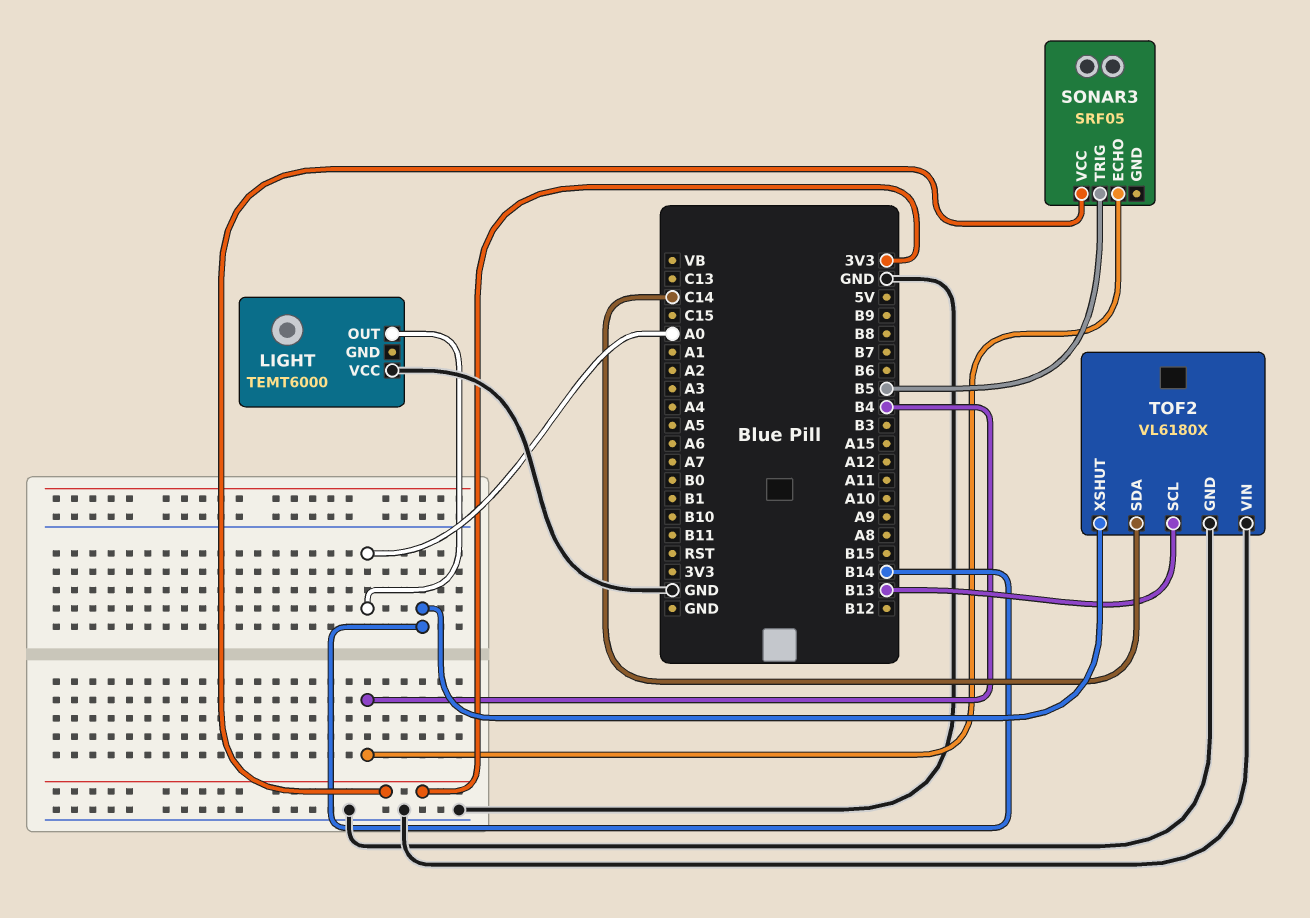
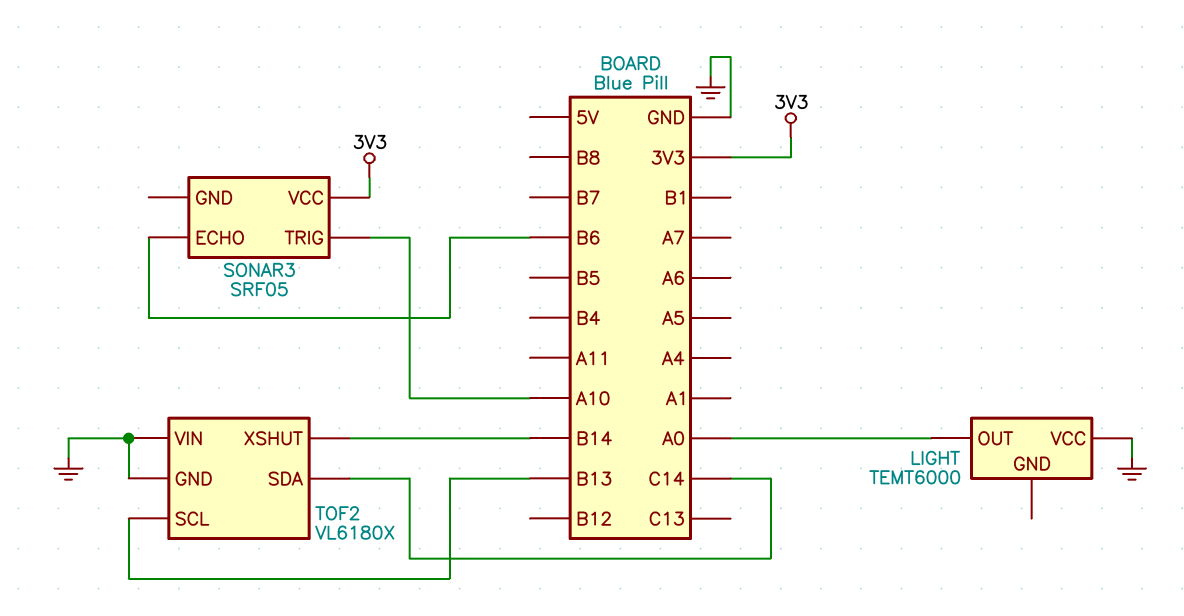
SONAR3 pin ECHO: B4 -> B6
SONAR3 pin TRIG: B5 -> A10

